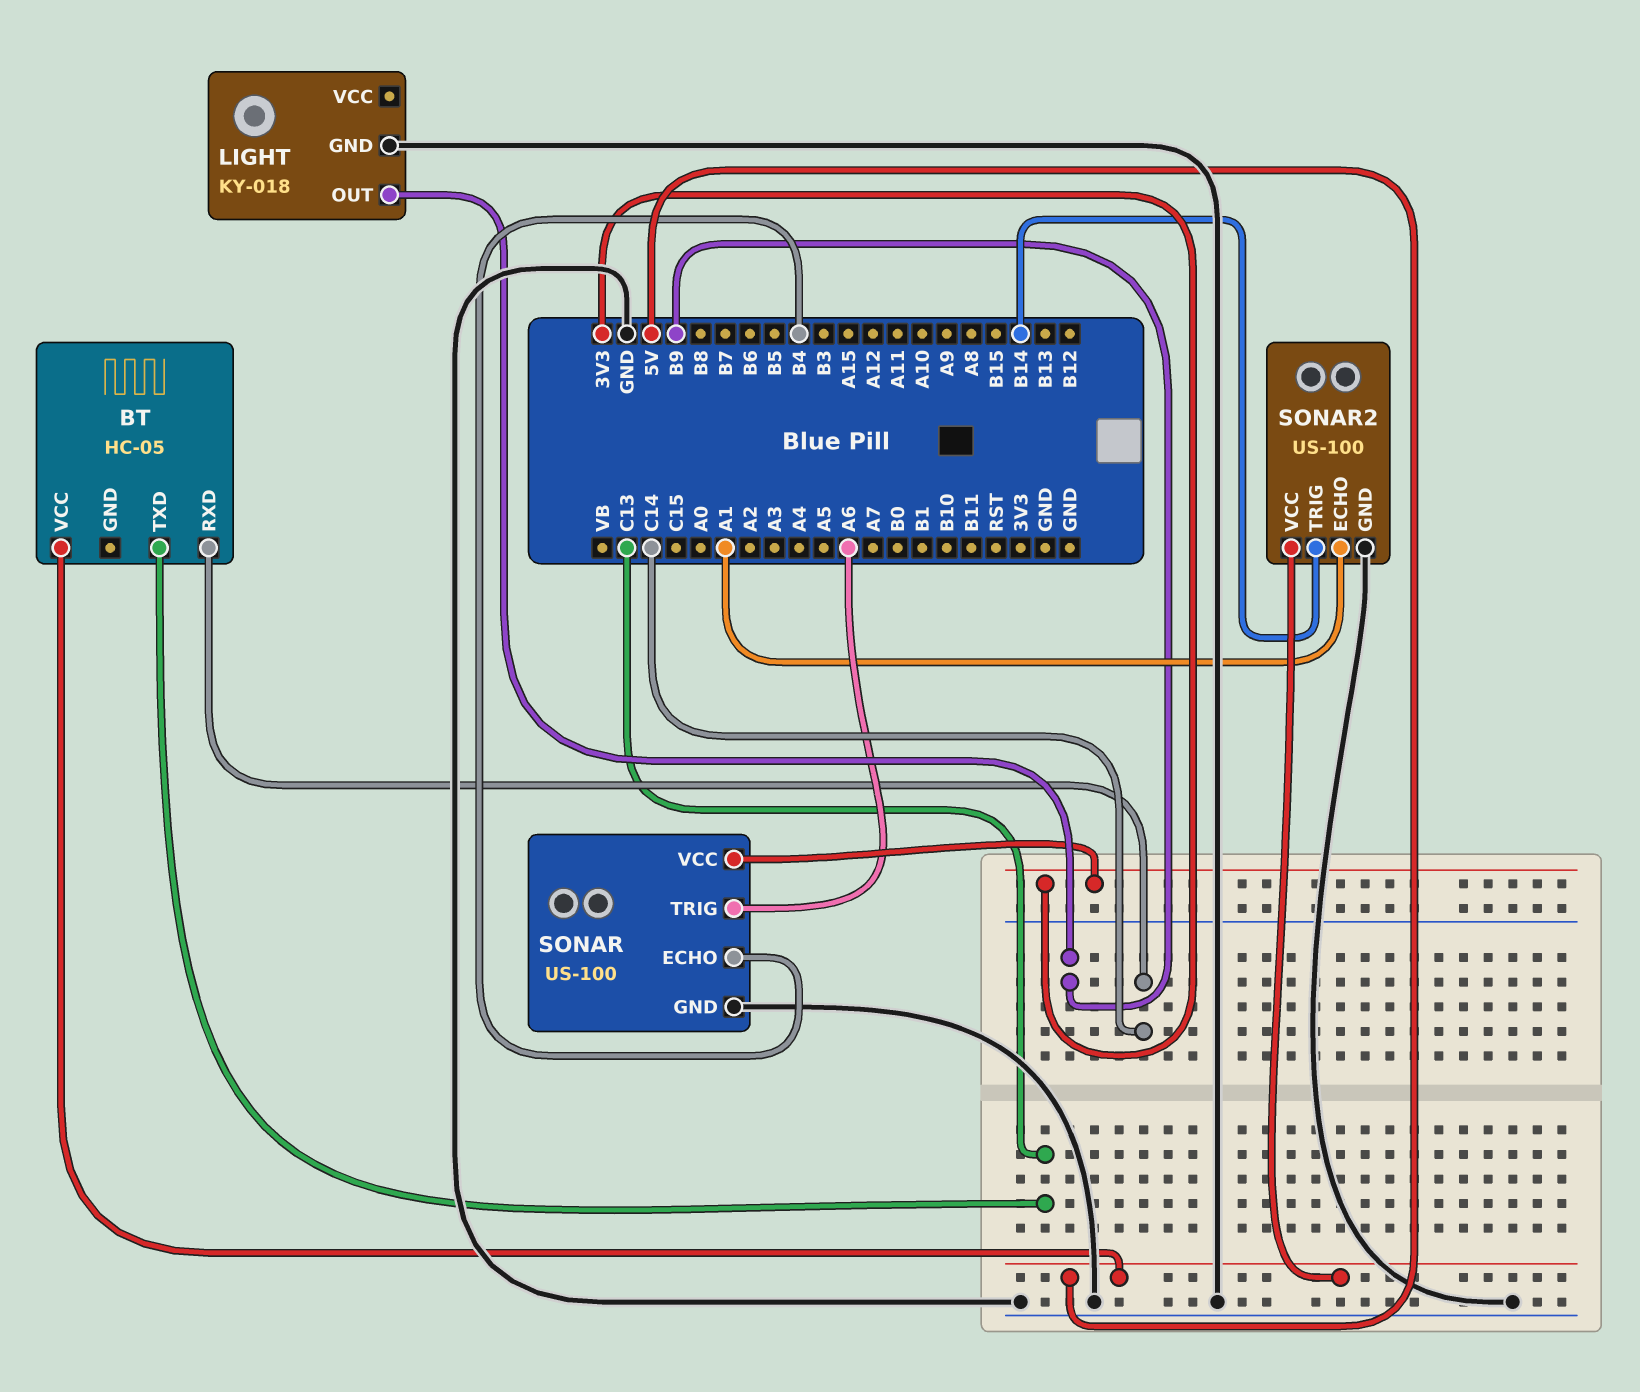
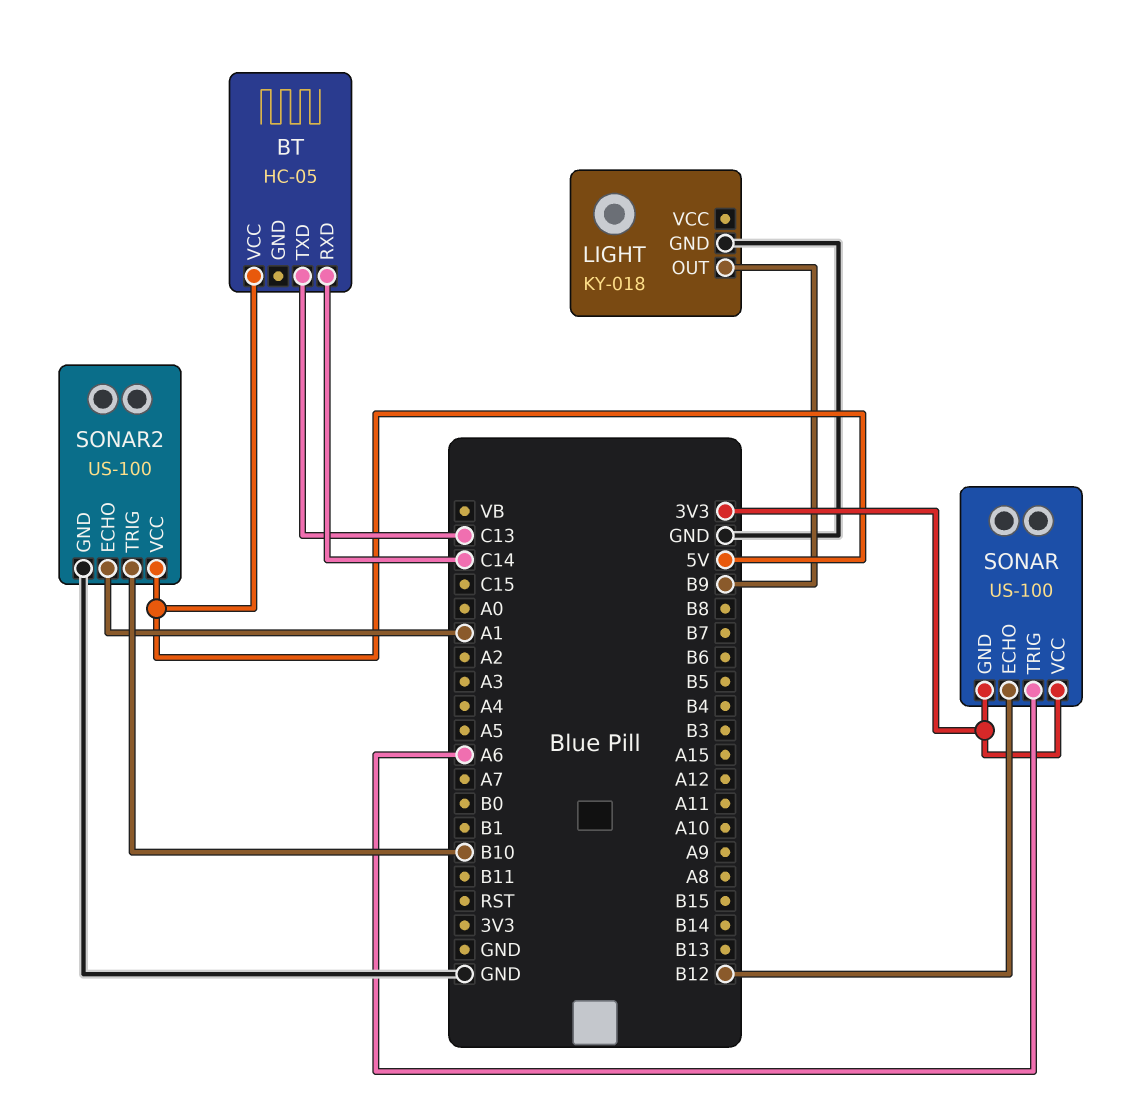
SONAR pin ECHO: B4 -> B12
SONAR pin GND: GND -> 3V3
SONAR2 pin TRIG: B14 -> B10

